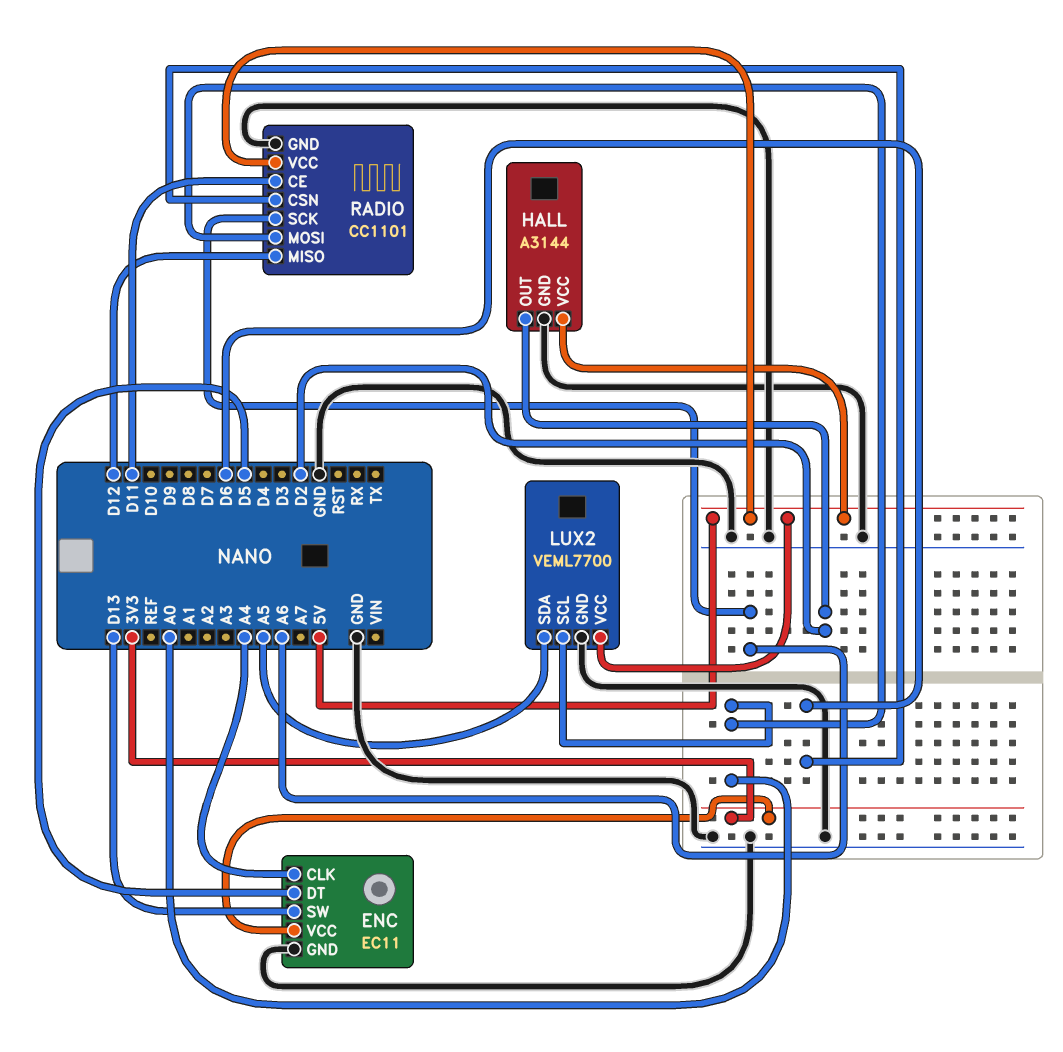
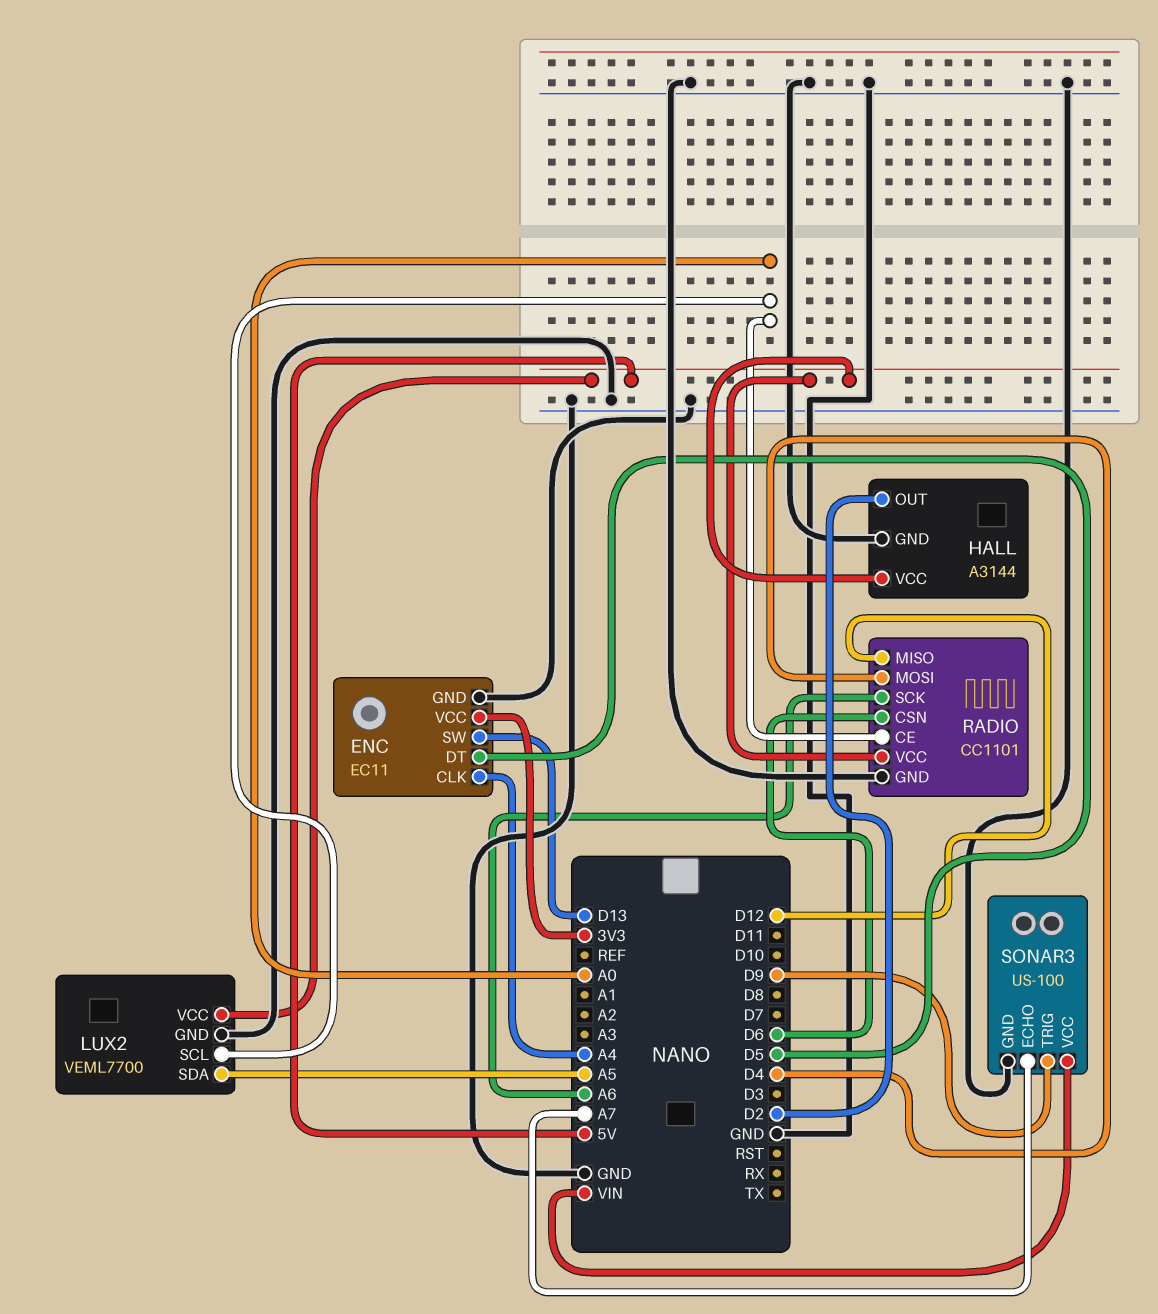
RADIO pin CE: D11 -> A0
RADIO pin MOSI: A0 -> D4
SONAR3: none -> US-100
SONAR3 pin ECHO: none -> A7
SONAR3 pin GND: none -> GND
SONAR3 pin TRIG: none -> D9
SONAR3 pin VCC: none -> VIN

